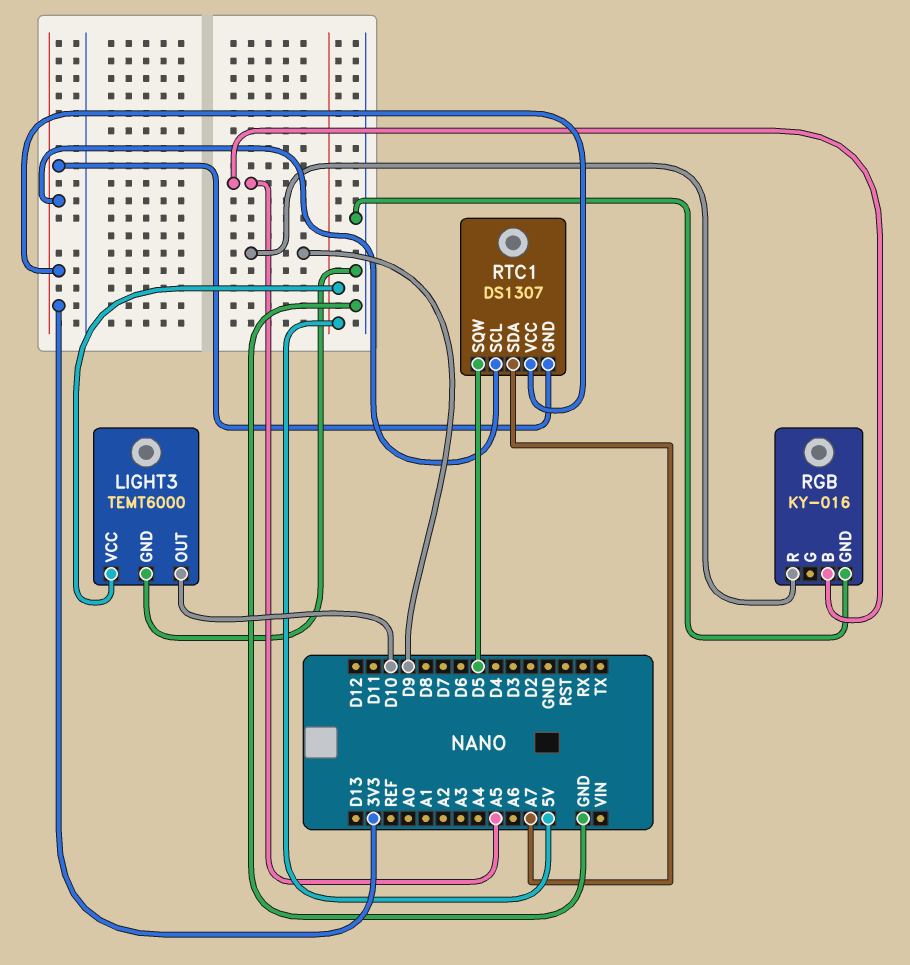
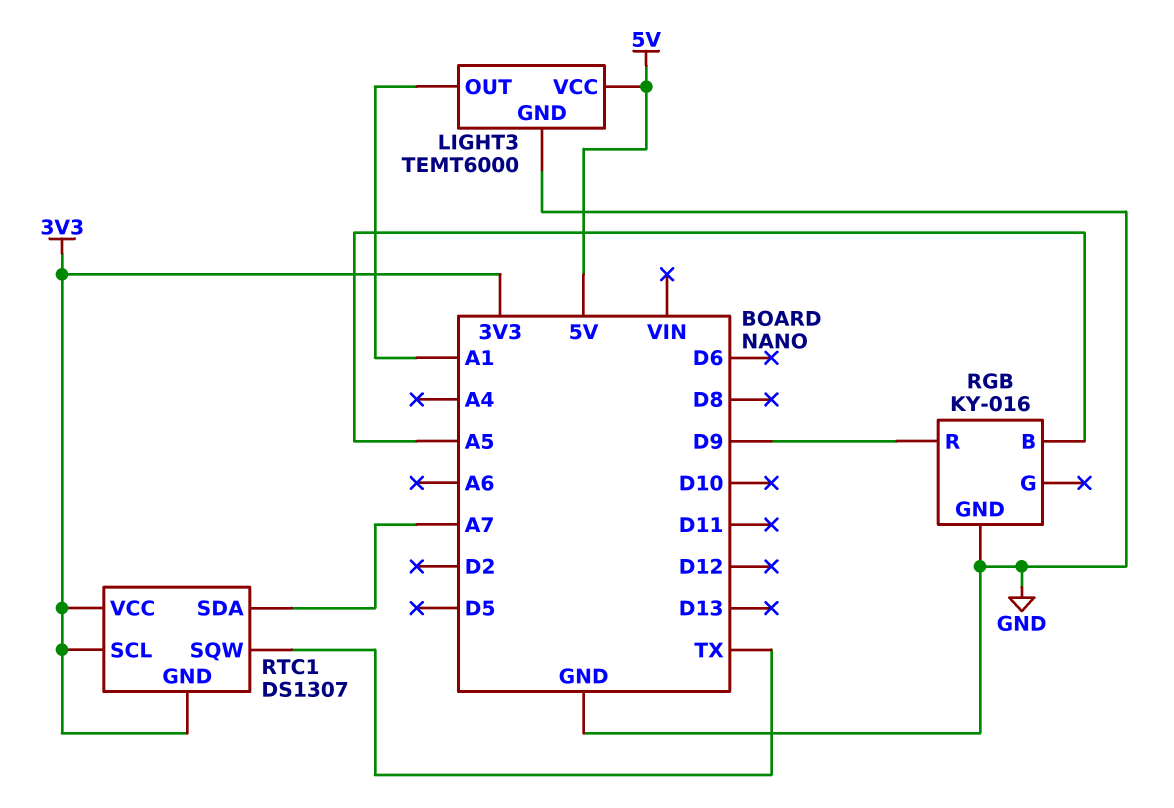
LIGHT3 pin OUT: D10 -> A1
RTC1 pin SQW: D5 -> TX

